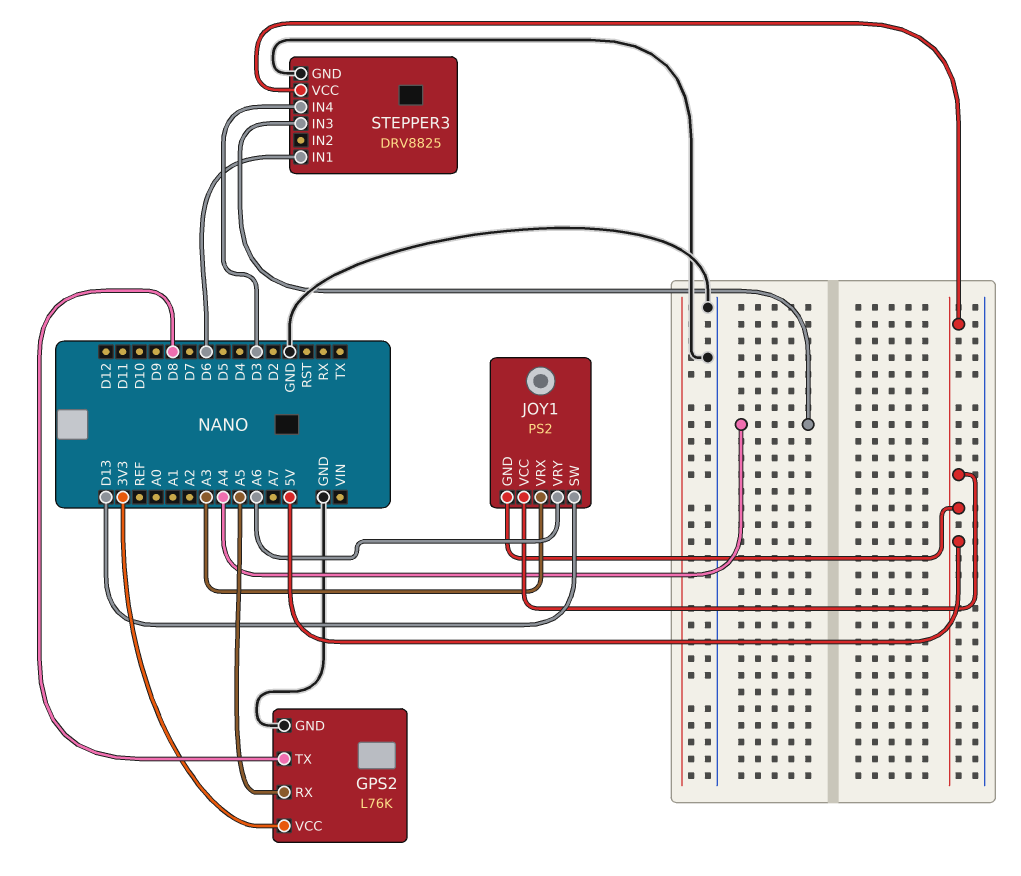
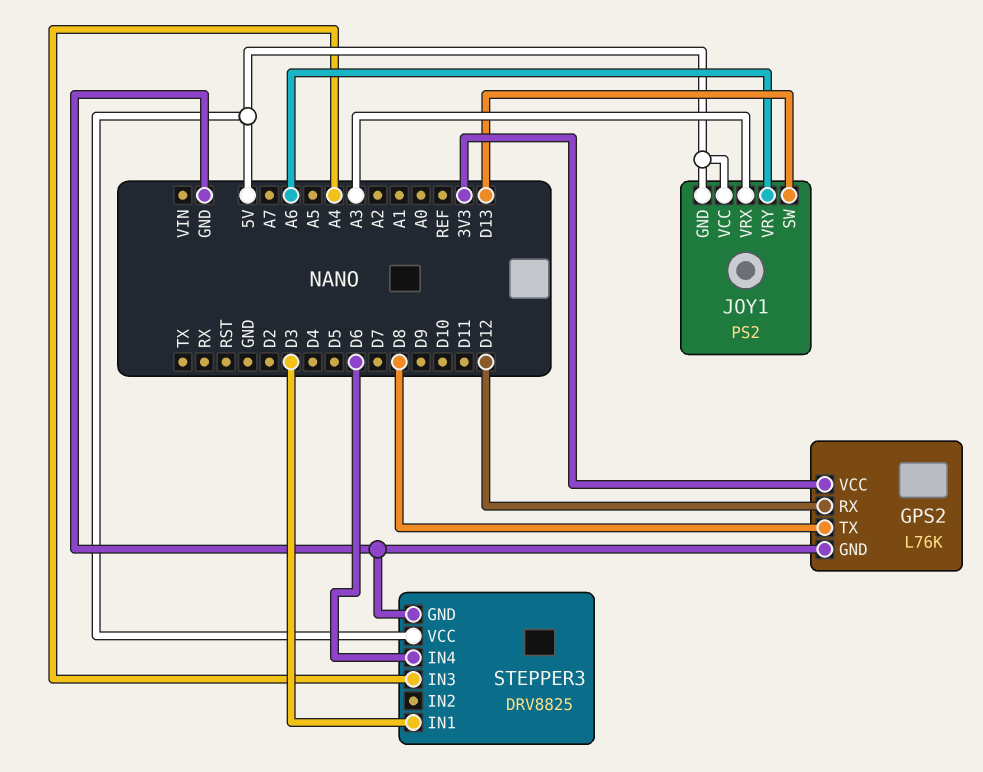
GPS2 pin RX: A5 -> D12
STEPPER3 pin IN1: D6 -> D3
STEPPER3 pin IN4: D3 -> D6

